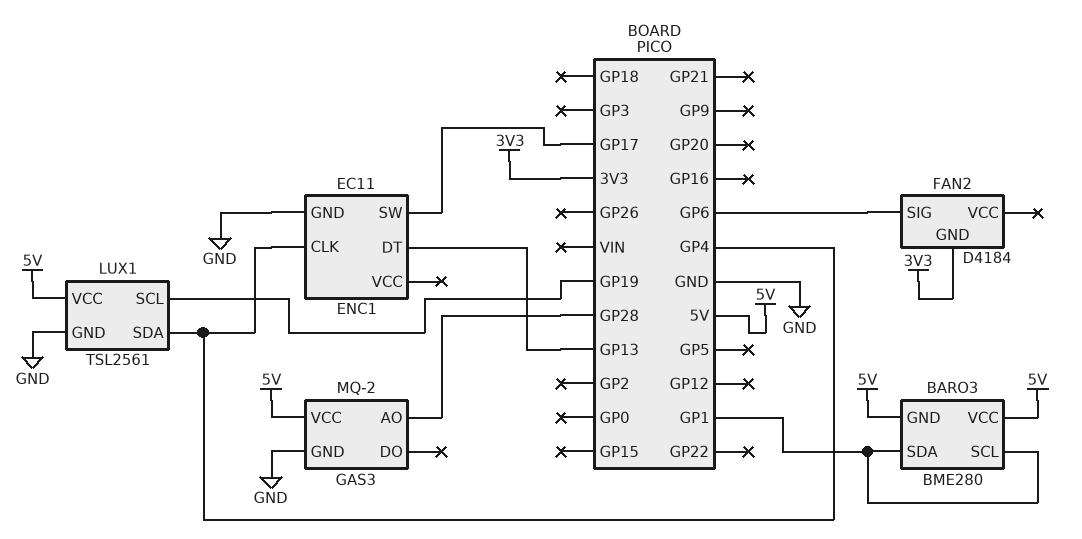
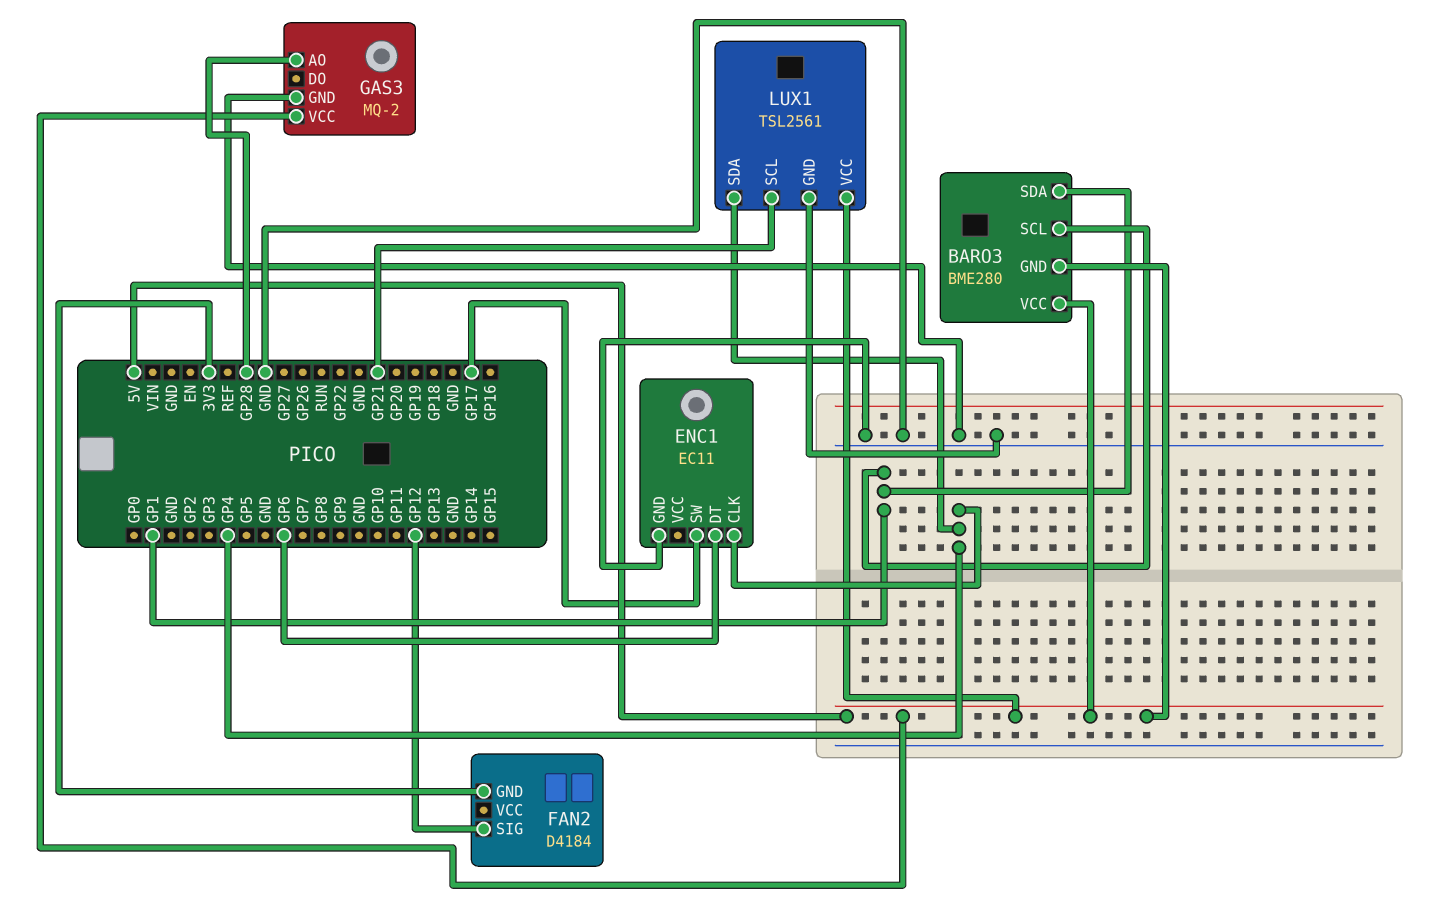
ENC1 pin DT: GP13 -> GP6
FAN2 pin SIG: GP6 -> GP12
LUX1 pin SCL: GP19 -> GP21

